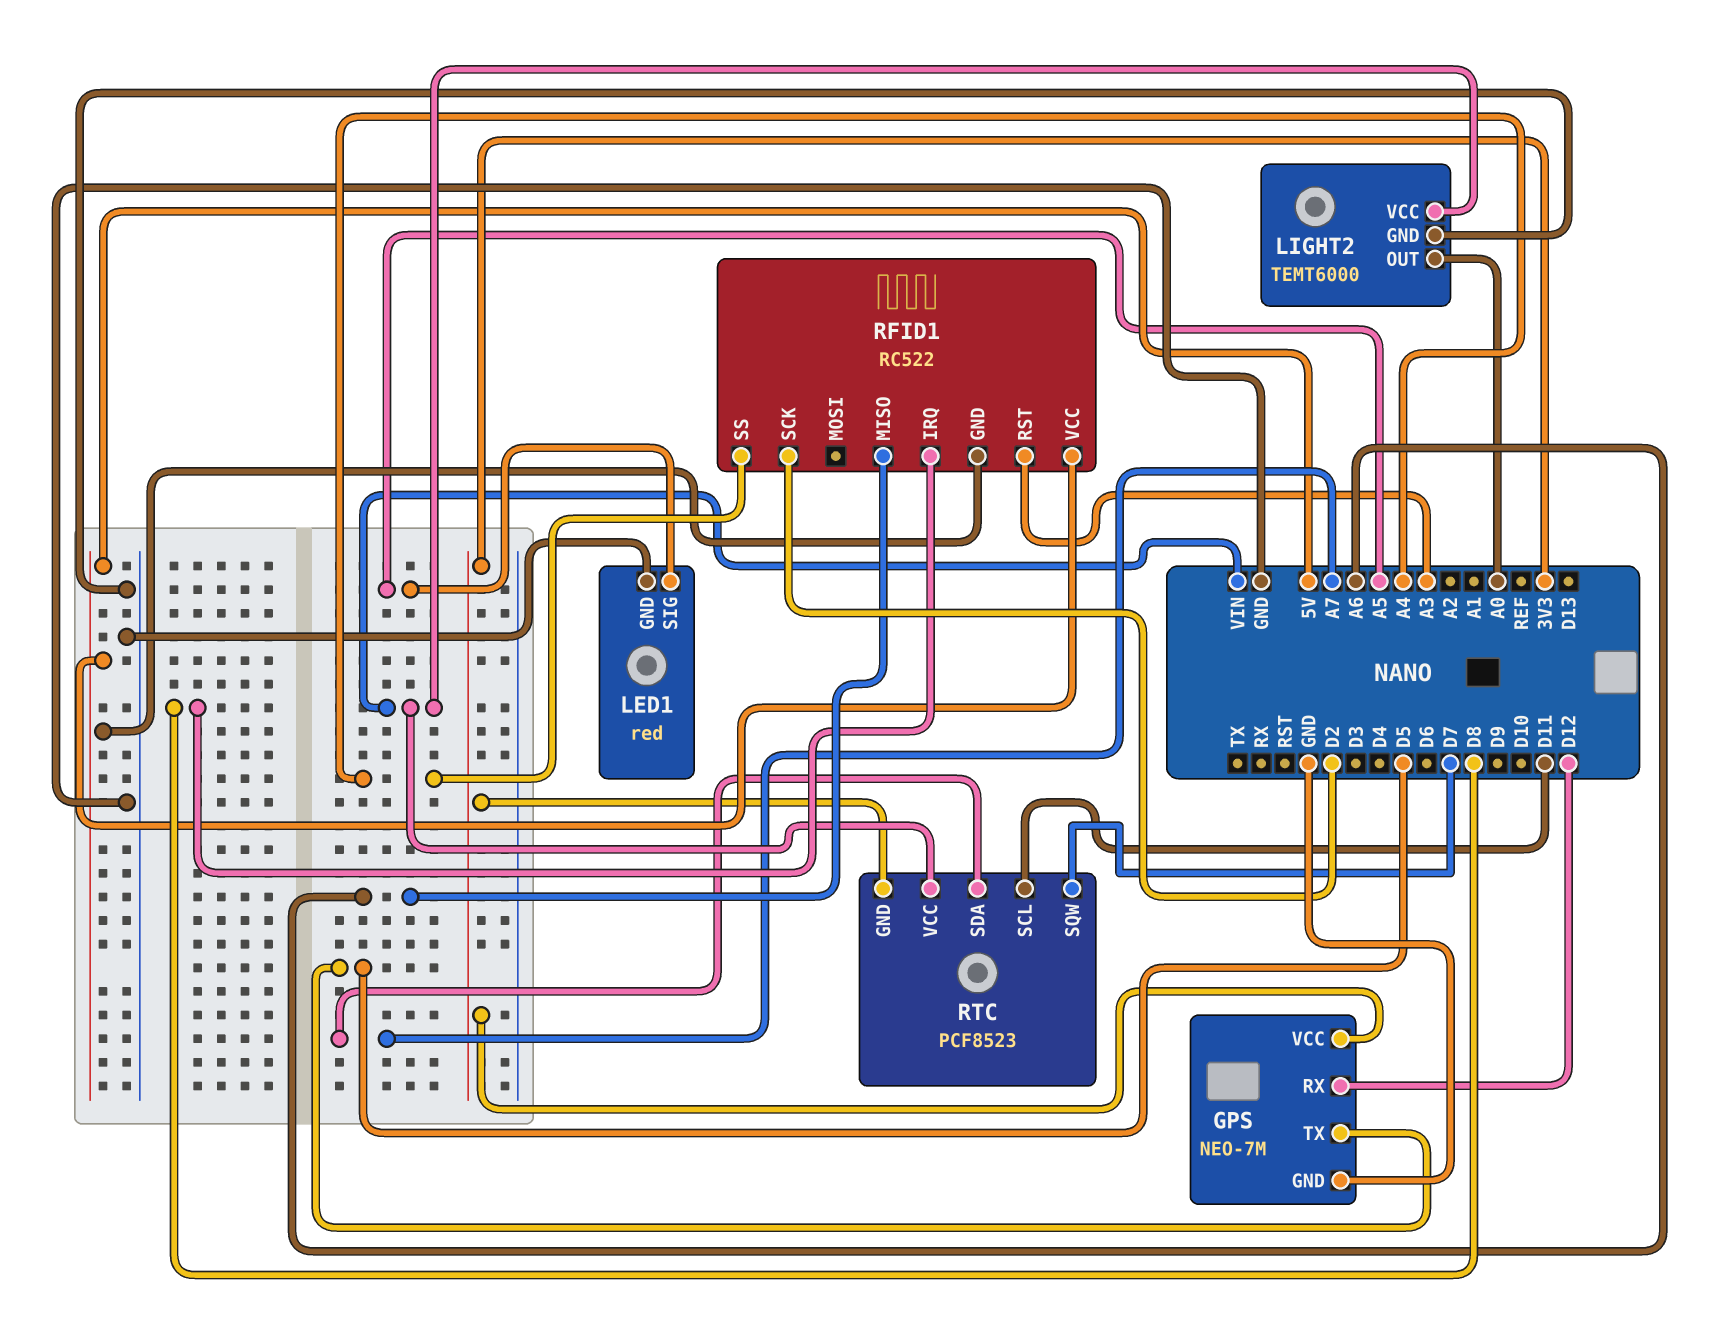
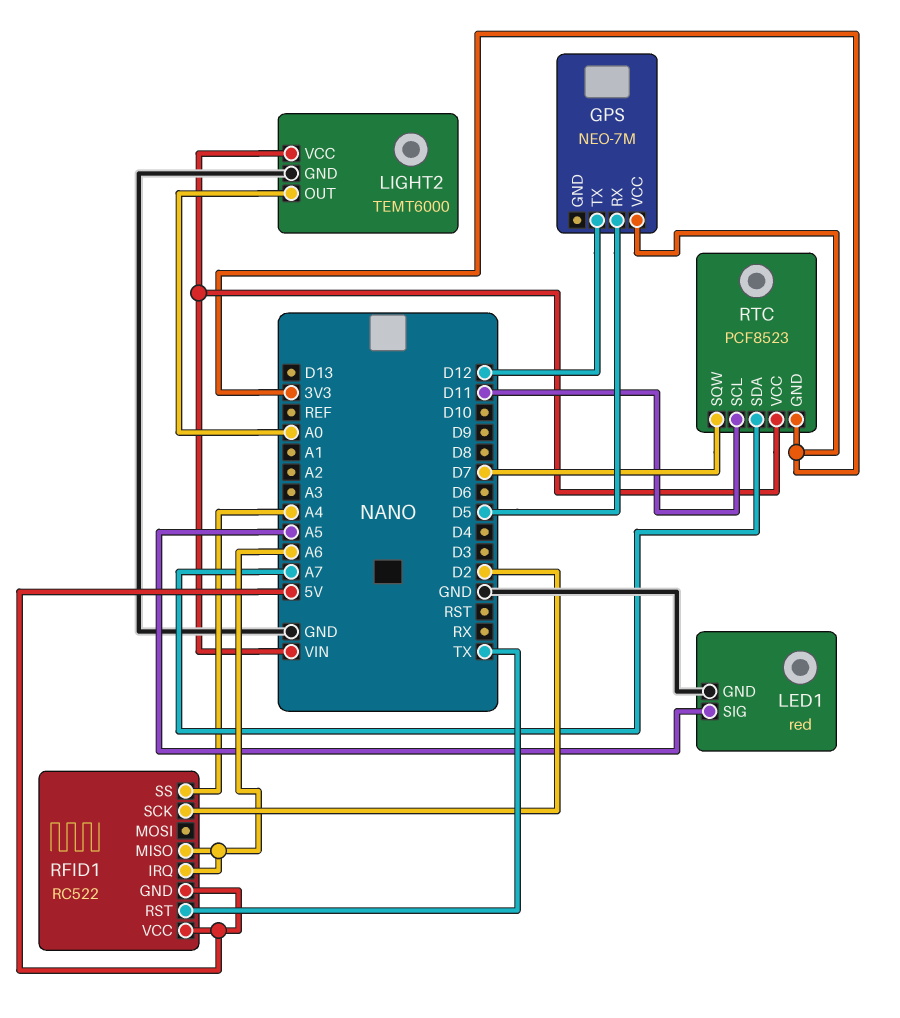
GPS pin GND: GND -> none
GPS pin RX: D12 -> D5
GPS pin TX: D5 -> D12
RFID1 pin IRQ: D8 -> A6
RFID1 pin RST: A3 -> TX

